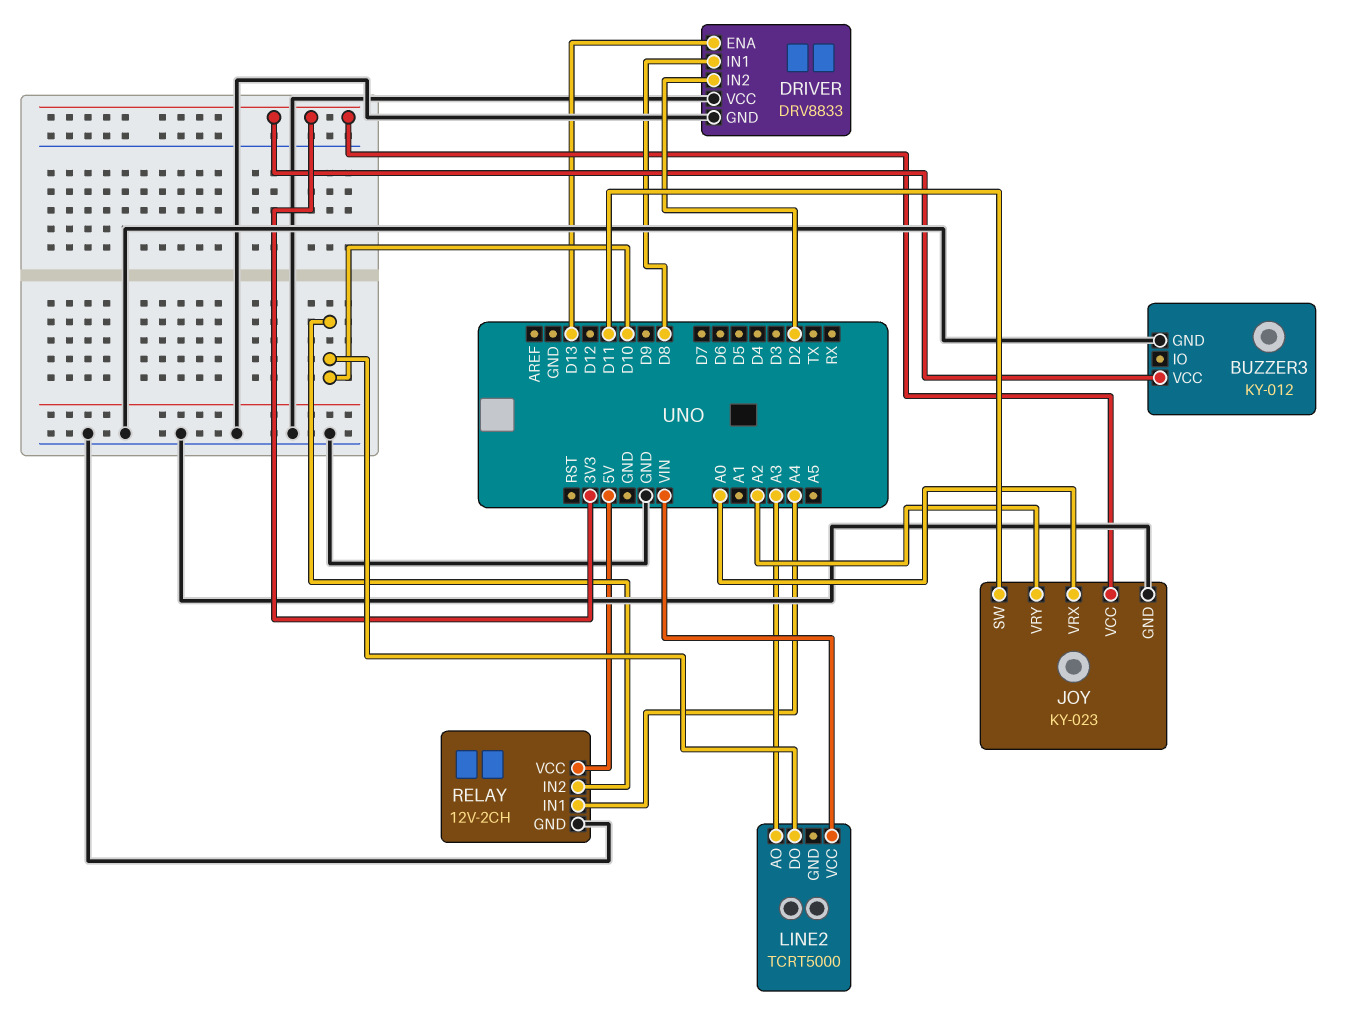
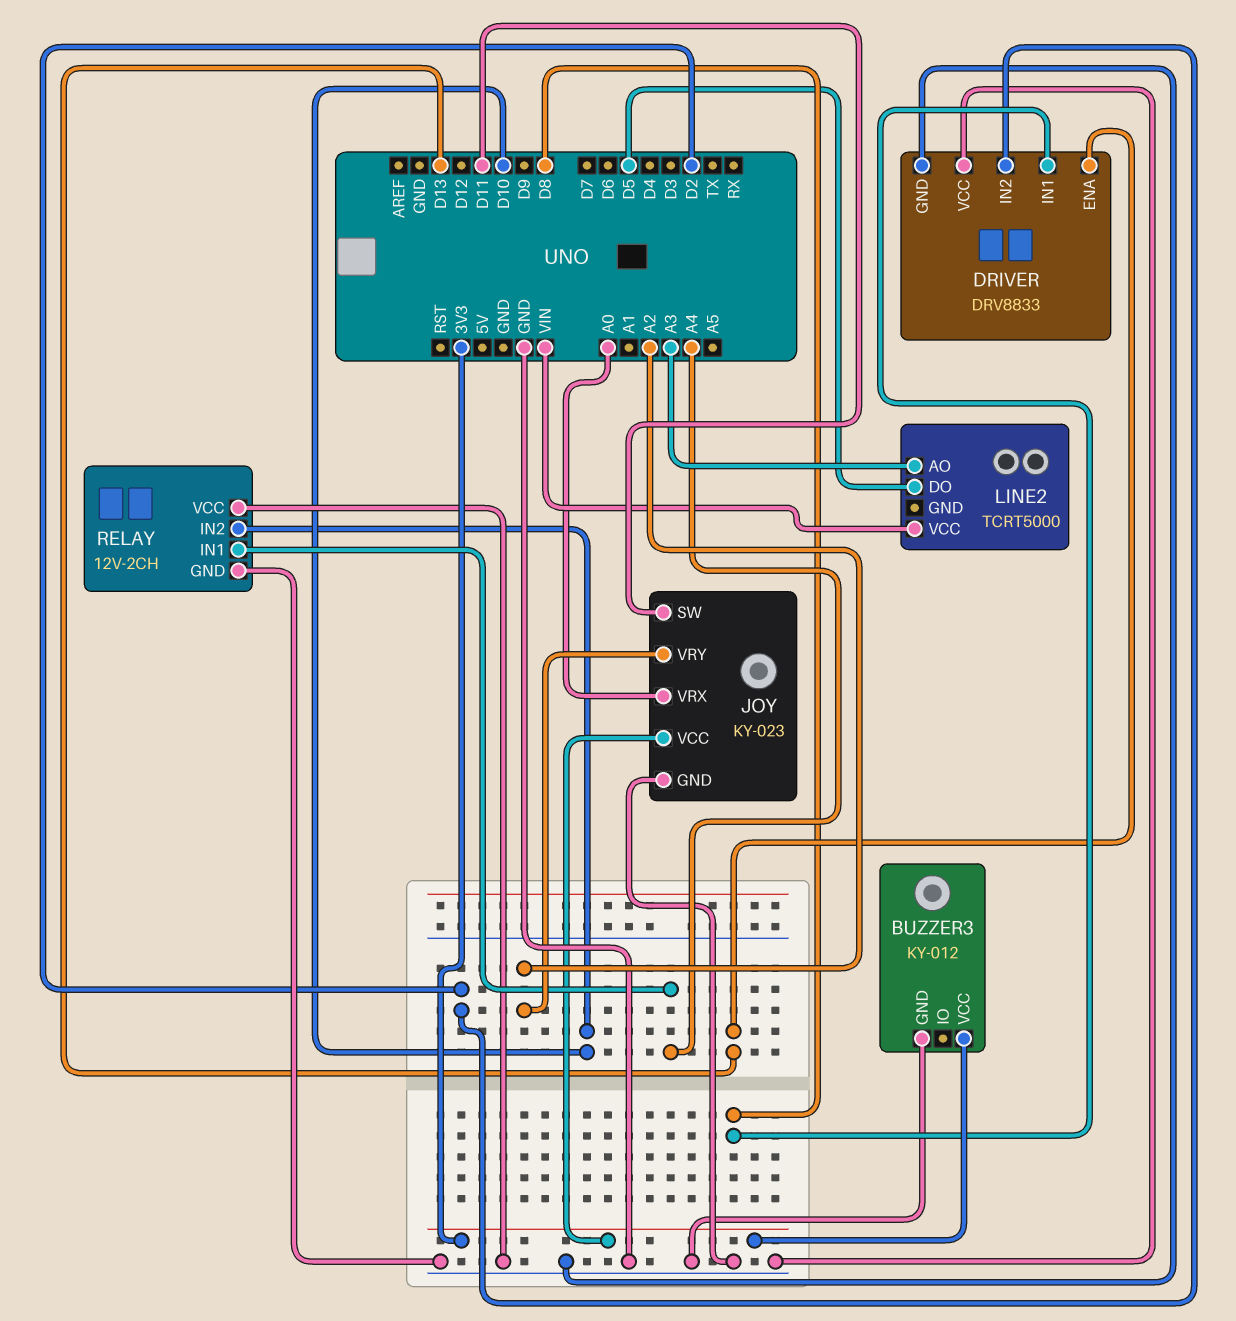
LINE2 pin DO: D10 -> D5
RELAY pin VCC: 5V -> GND

